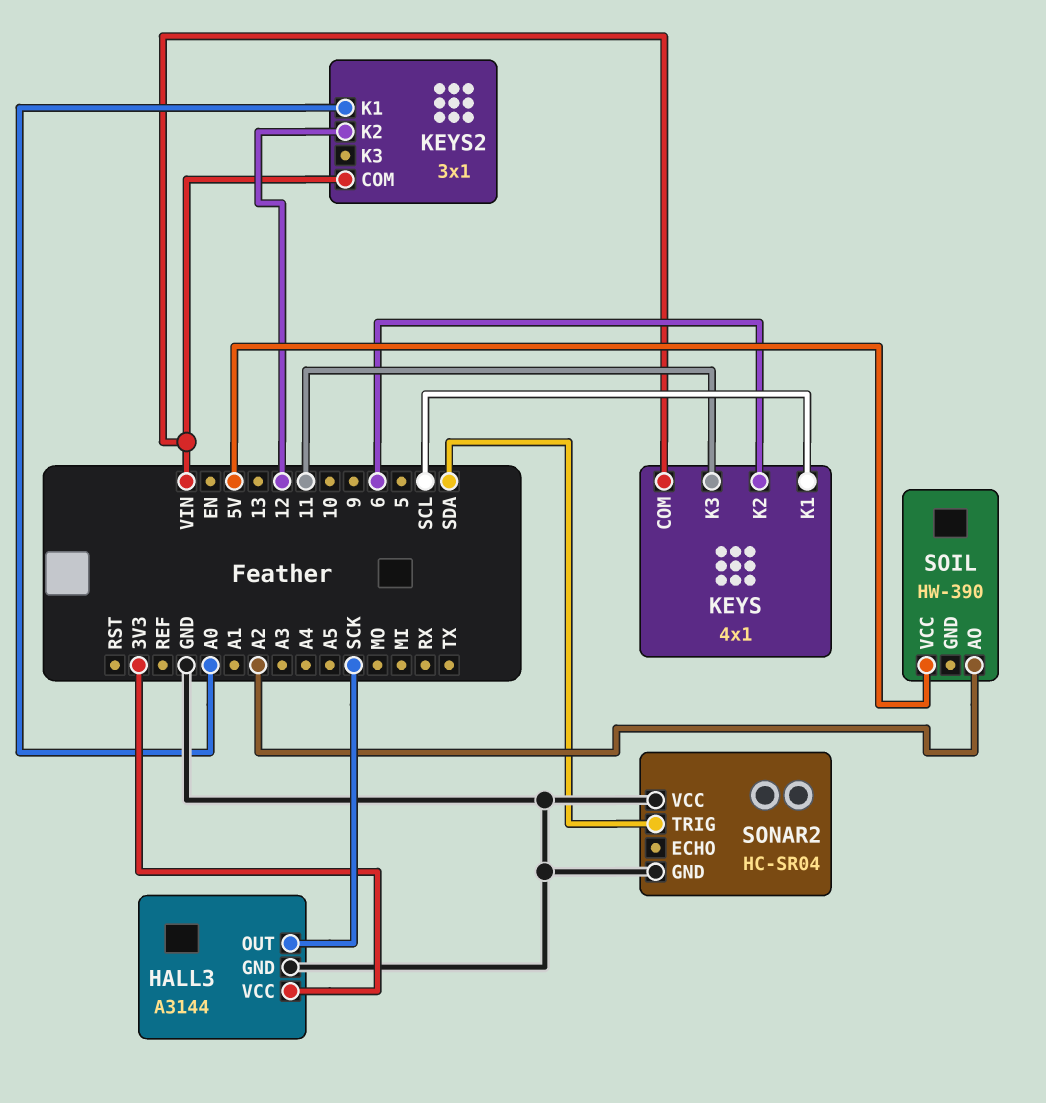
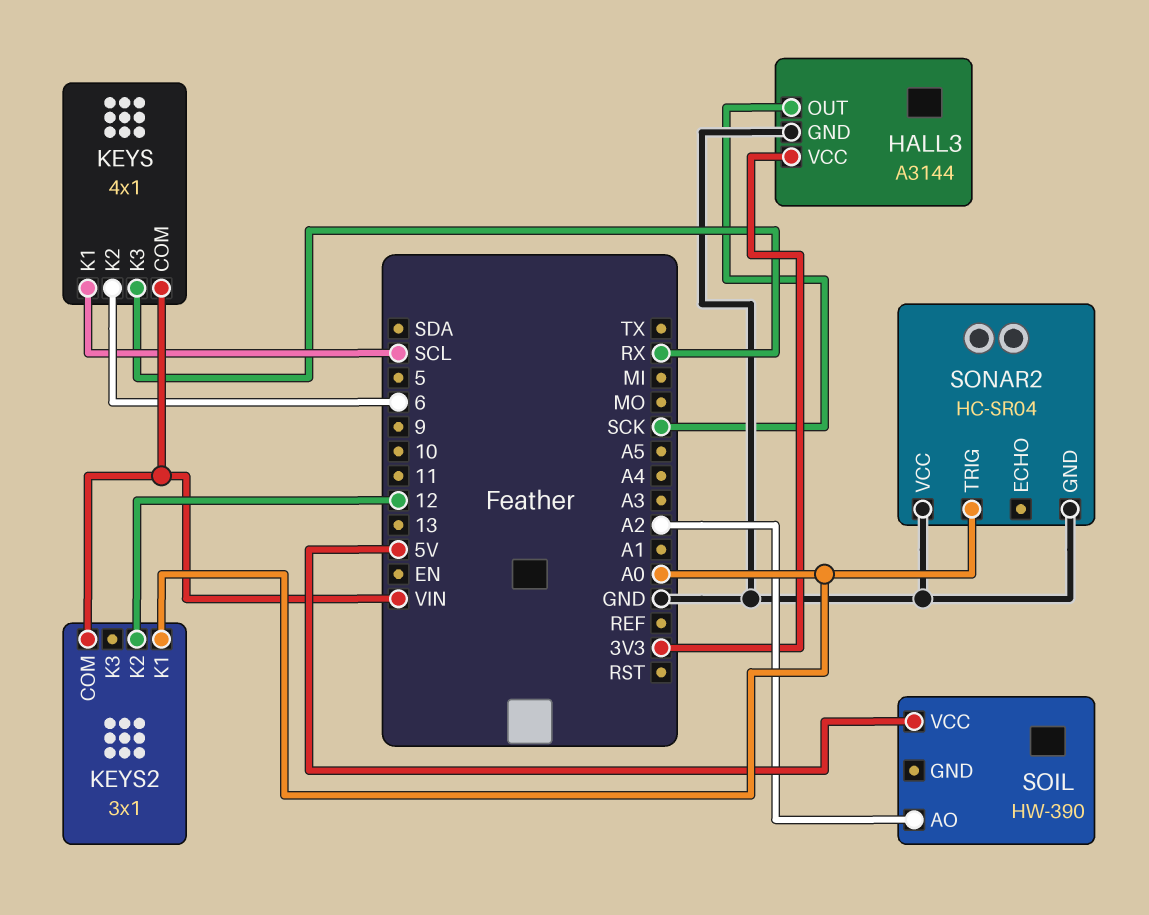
KEYS pin K3: 11 -> RX
SONAR2 pin TRIG: SDA -> A0

